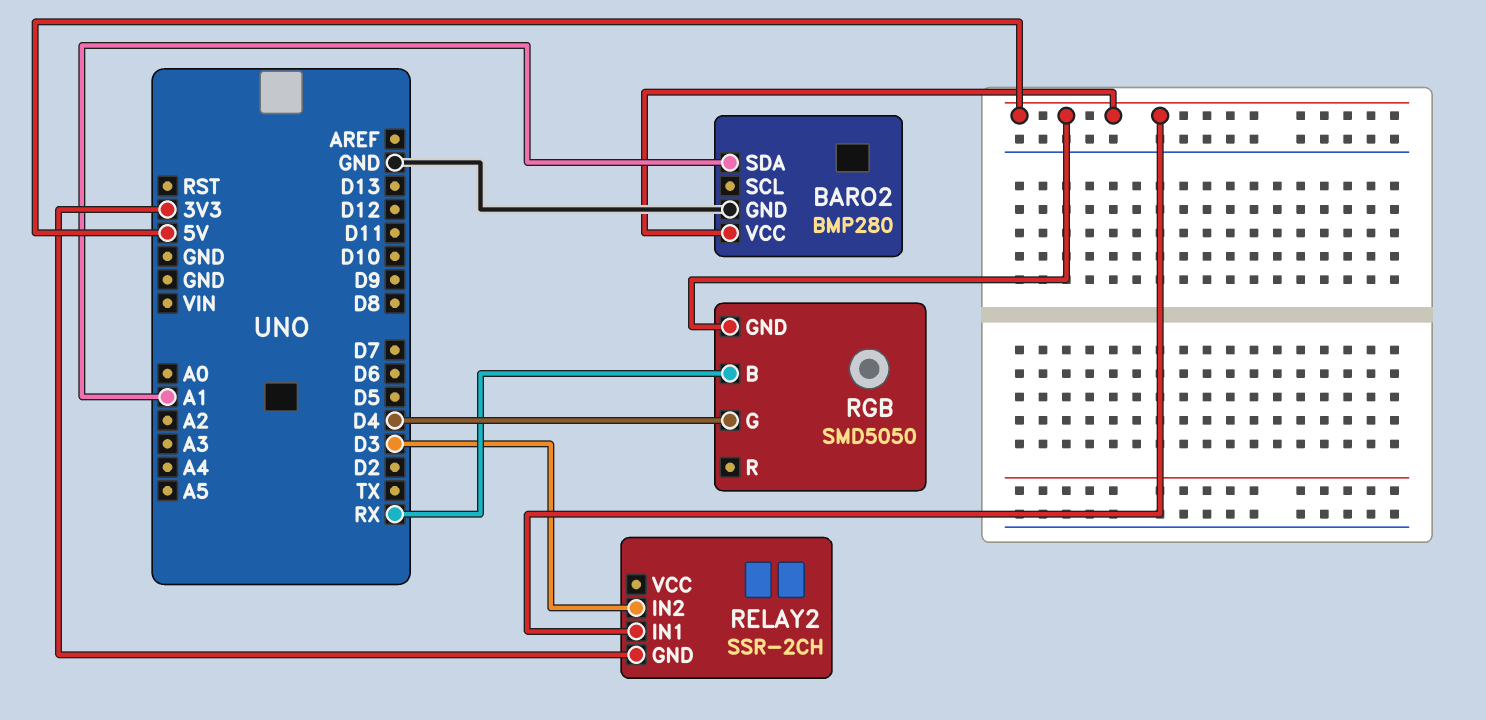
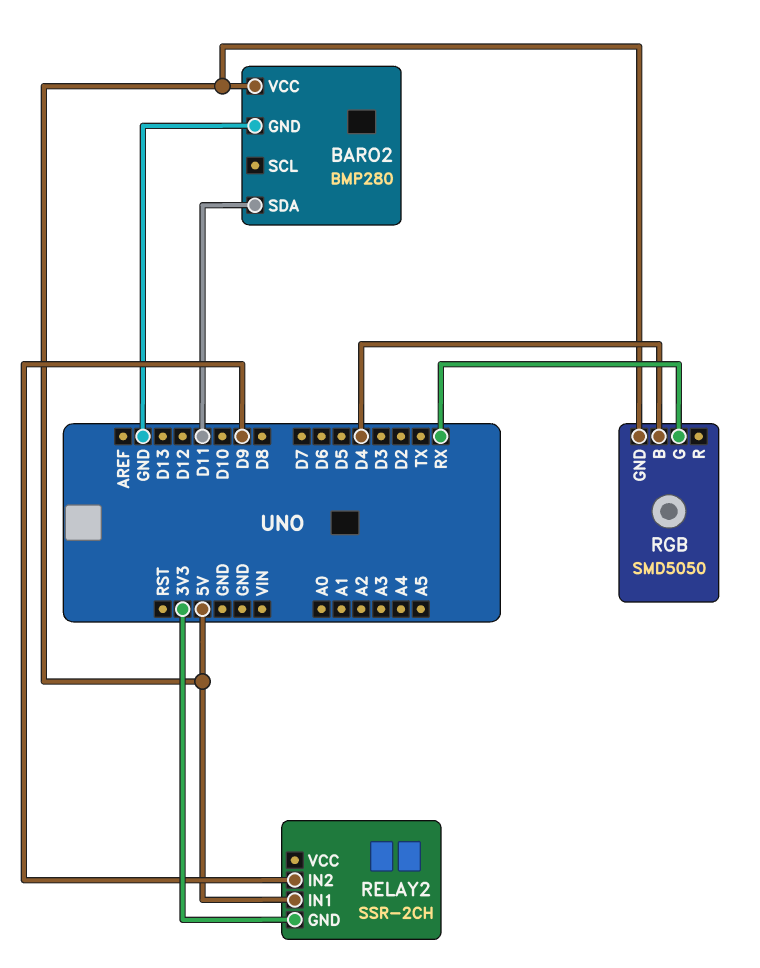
BARO2 pin SDA: A1 -> D11
RELAY2 pin IN2: D3 -> D9
RGB pin B: RX -> D4
RGB pin G: D4 -> RX

